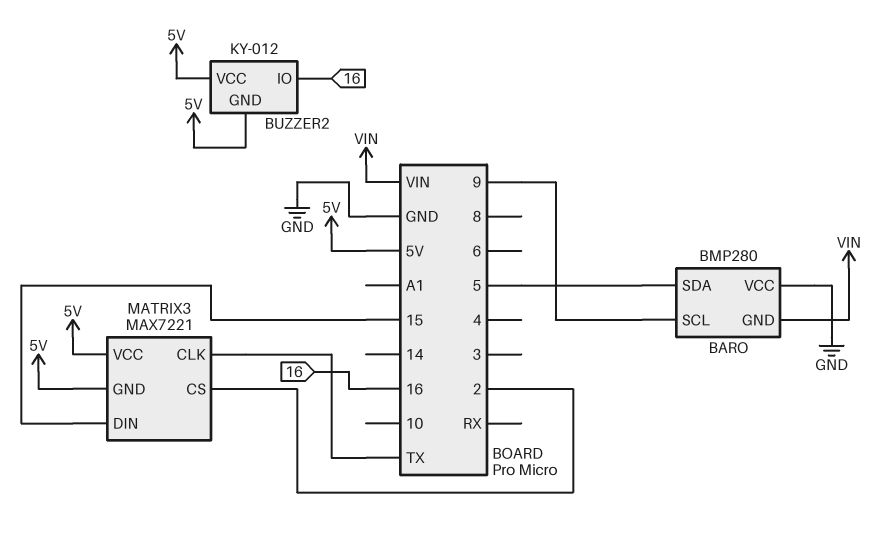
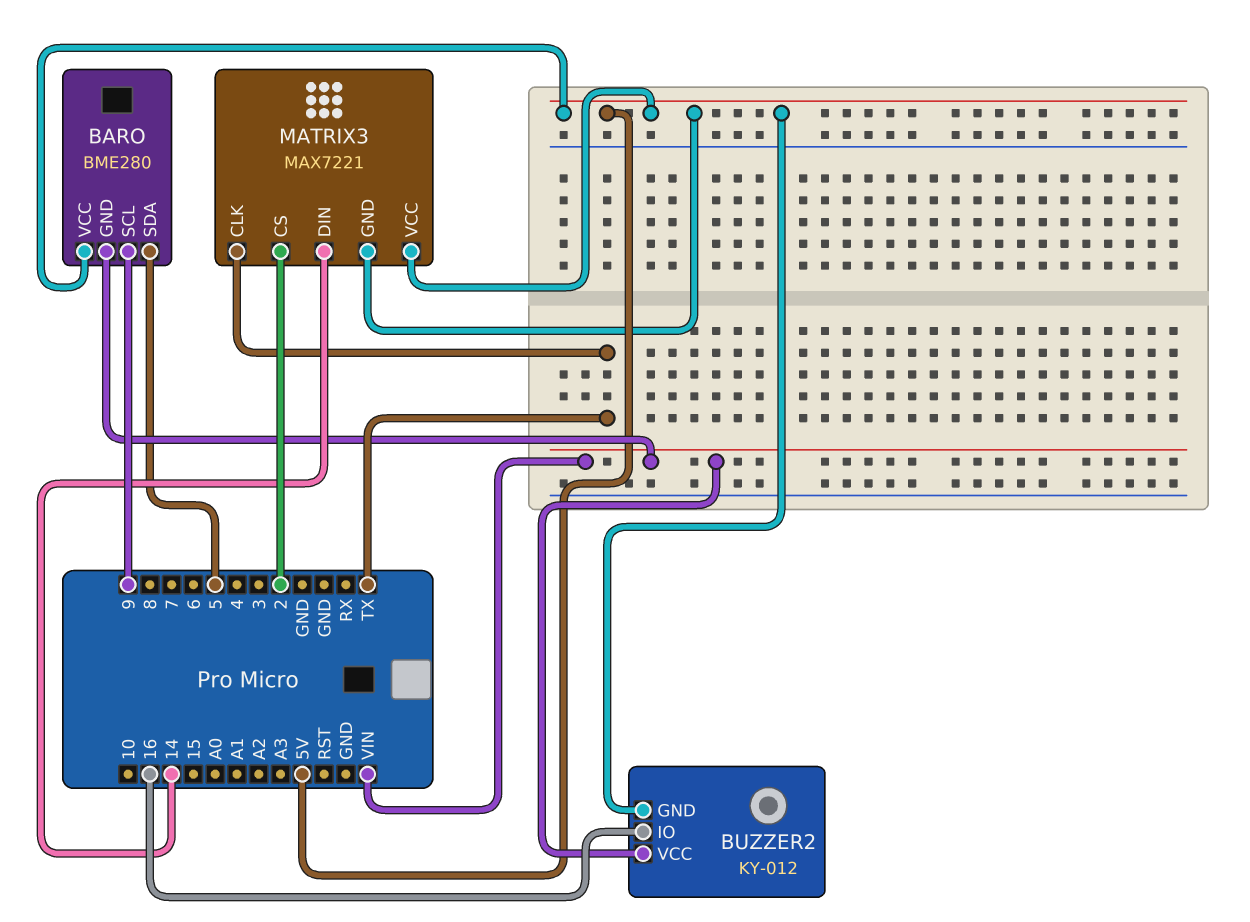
BARO: BMP280 -> BME280
BARO pin VCC: GND -> 5V
BUZZER2 pin VCC: 5V -> VIN
MATRIX3 pin DIN: 15 -> 14

